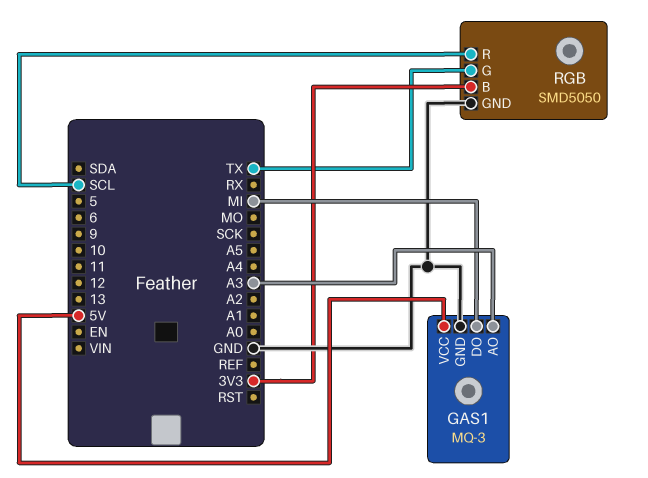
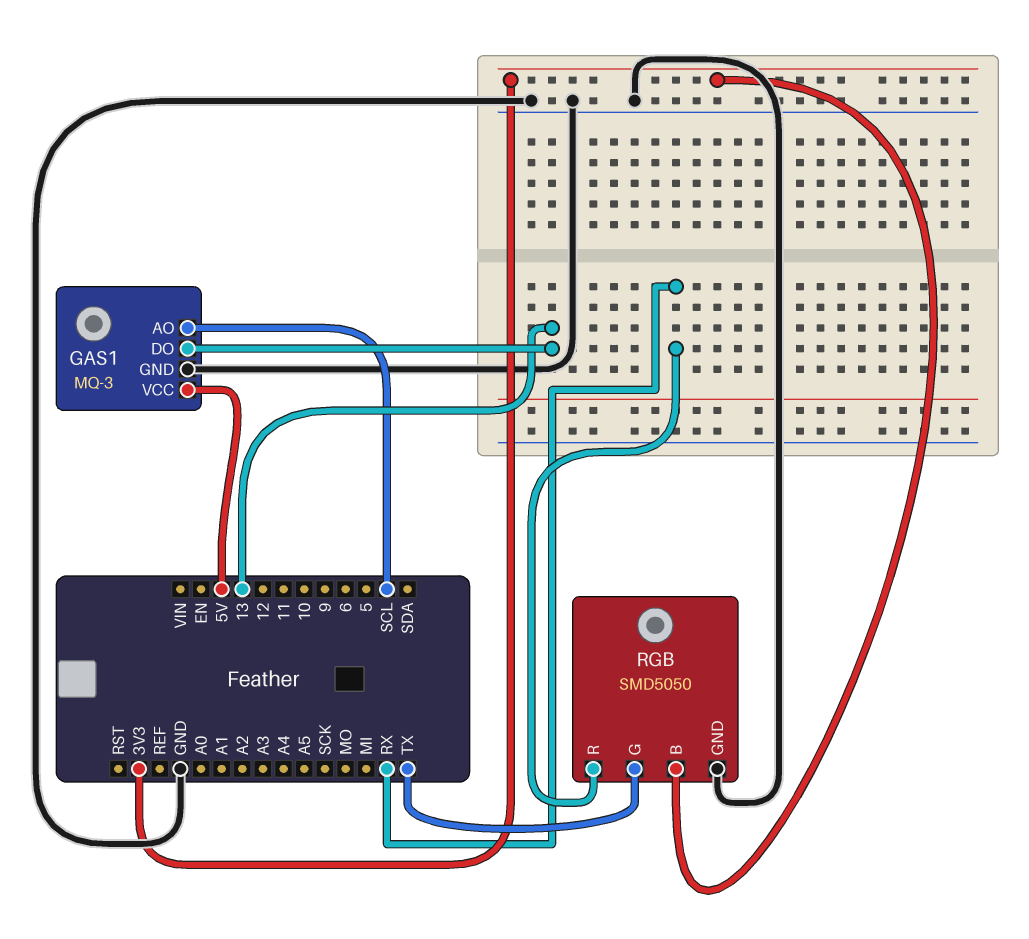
GAS1 pin AO: A3 -> SCL
GAS1 pin DO: MI -> 13
RGB pin R: SCL -> RX

